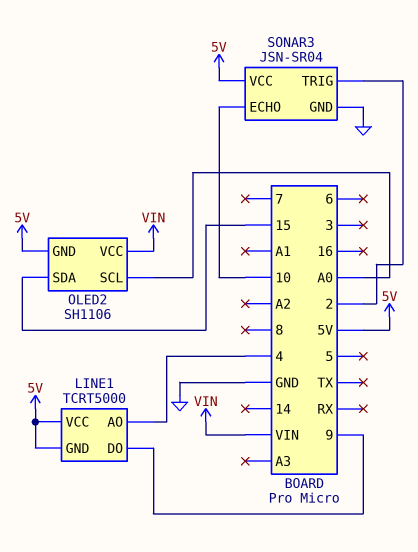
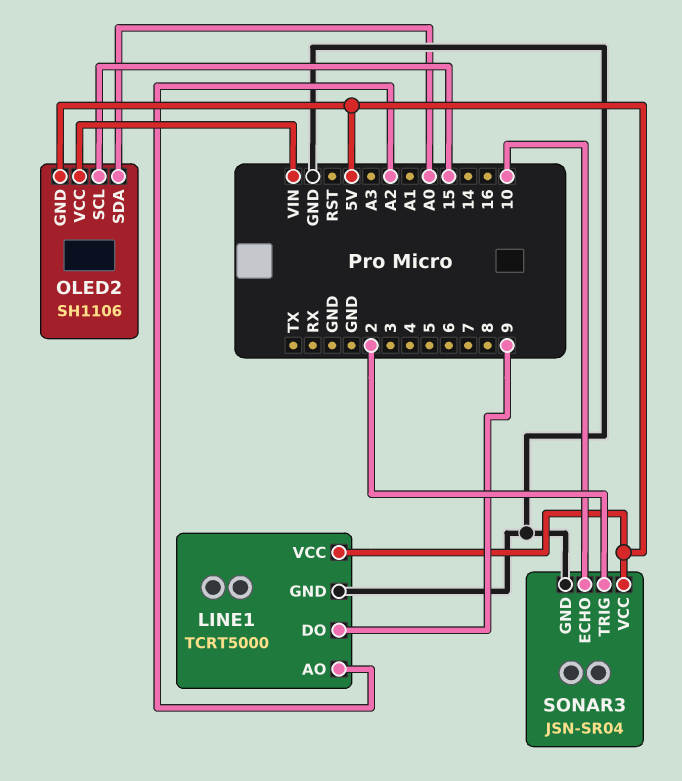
LINE1 pin AO: 4 -> A2
LINE1 pin GND: 5V -> GND
OLED2 pin SCL: A0 -> 15
OLED2 pin SDA: 15 -> A0

